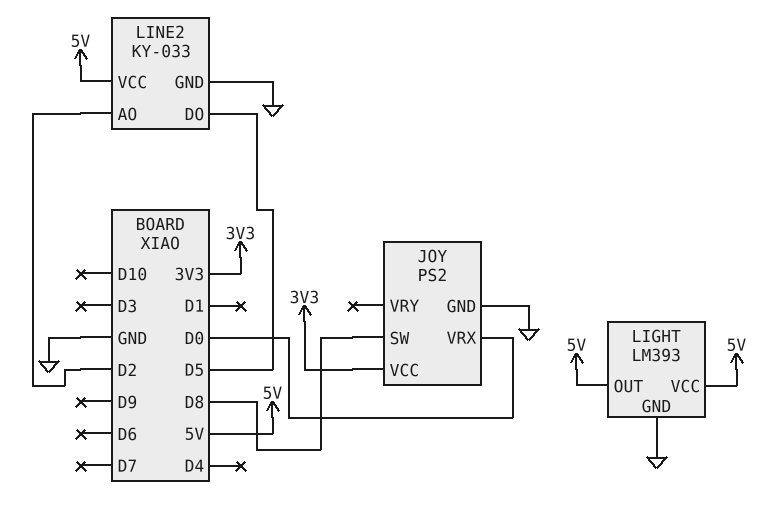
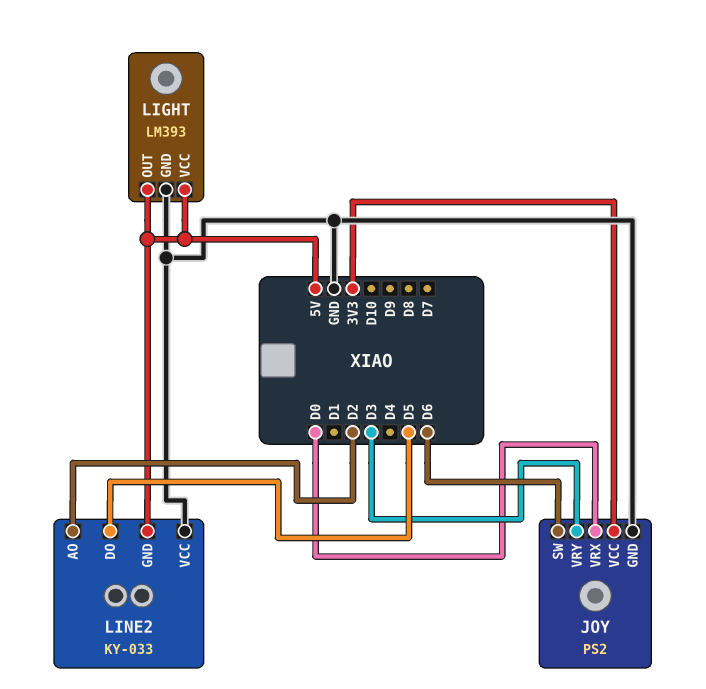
JOY pin SW: D8 -> D6
JOY pin VRY: none -> D3
LINE2 pin GND: GND -> 5V
LINE2 pin VCC: 5V -> GND

